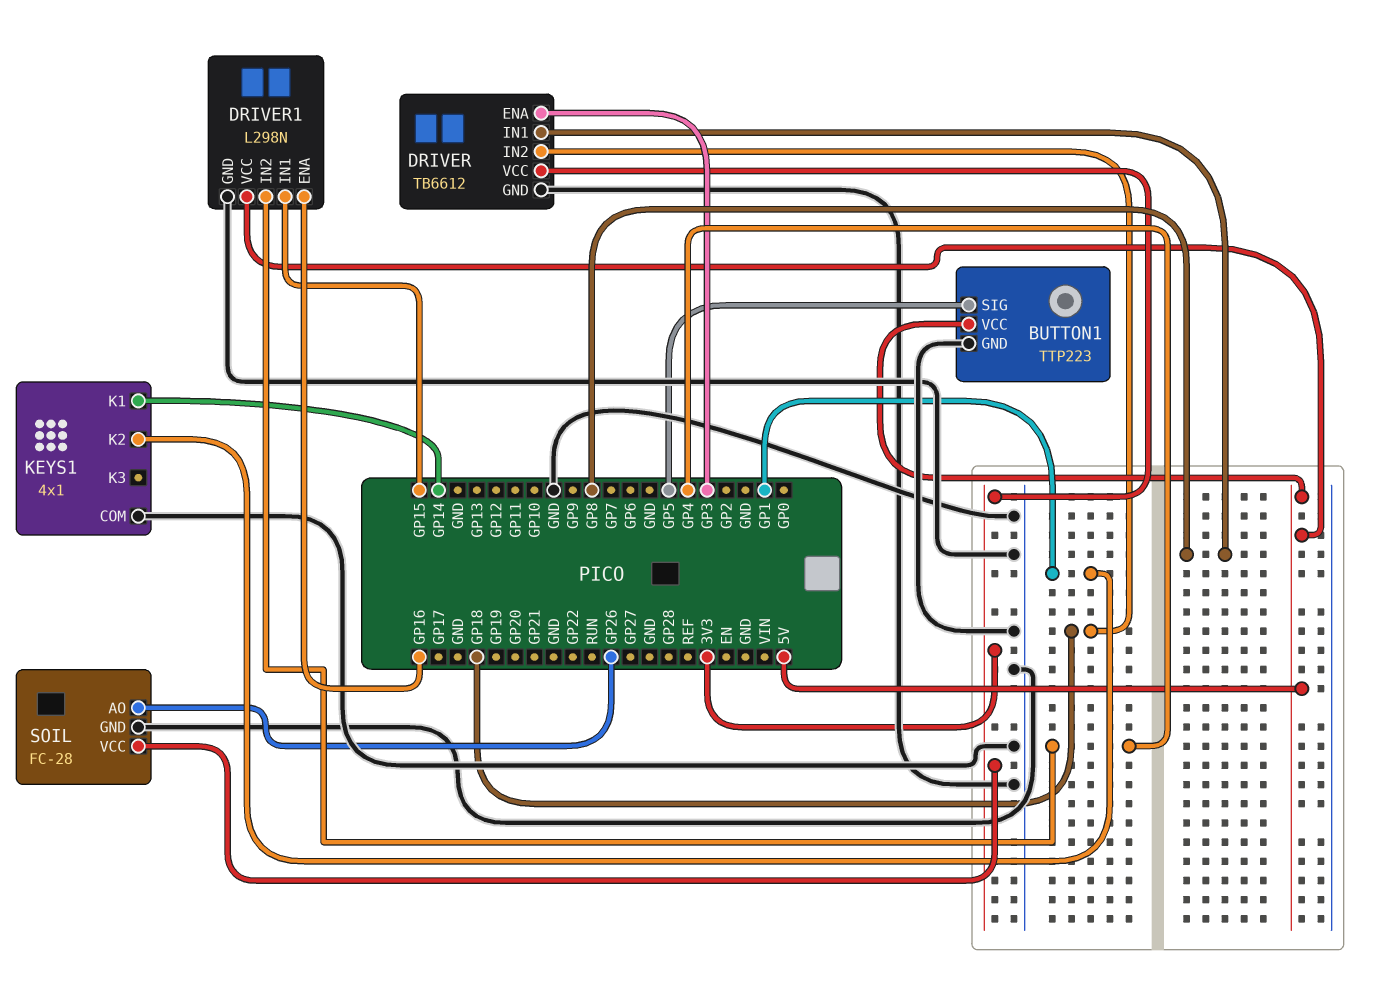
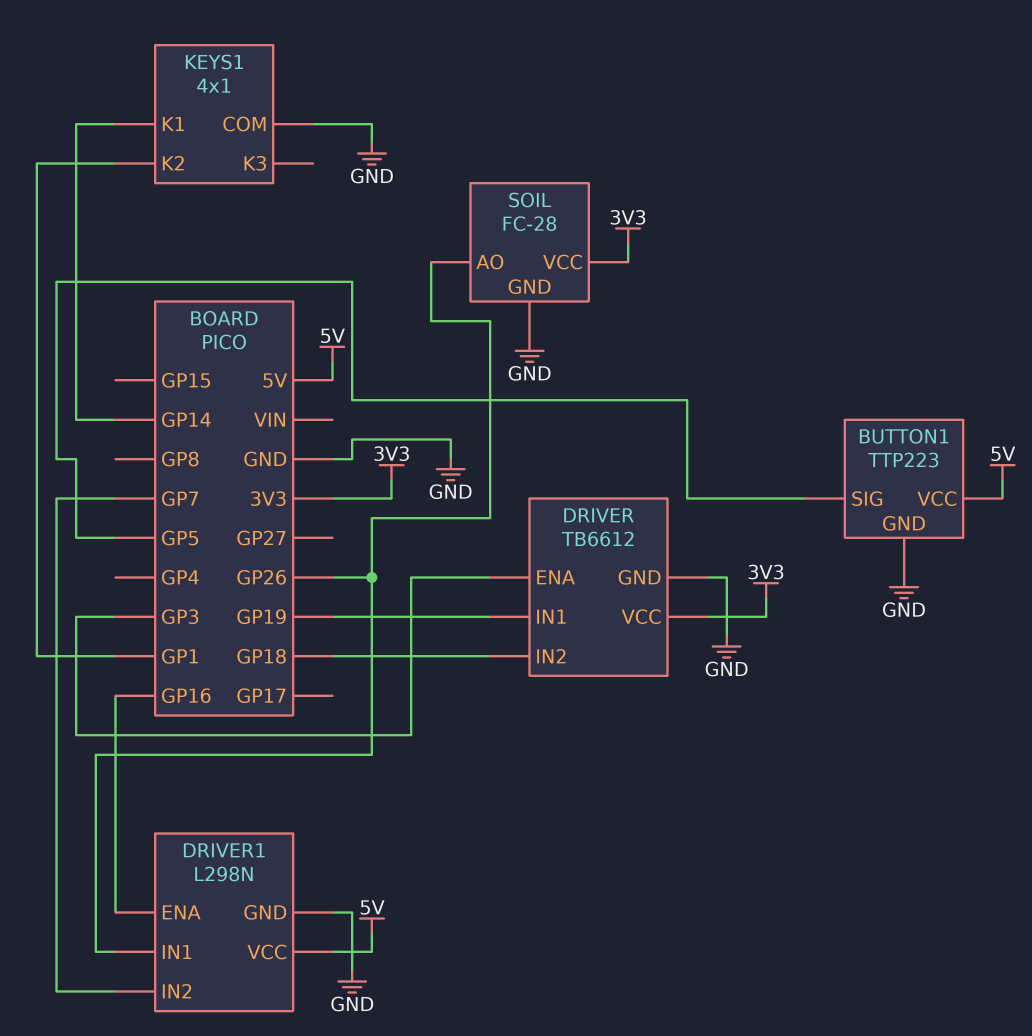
DRIVER pin IN1: GP8 -> GP19
DRIVER1 pin IN1: GP15 -> GP26
DRIVER1 pin IN2: GP4 -> GP7

